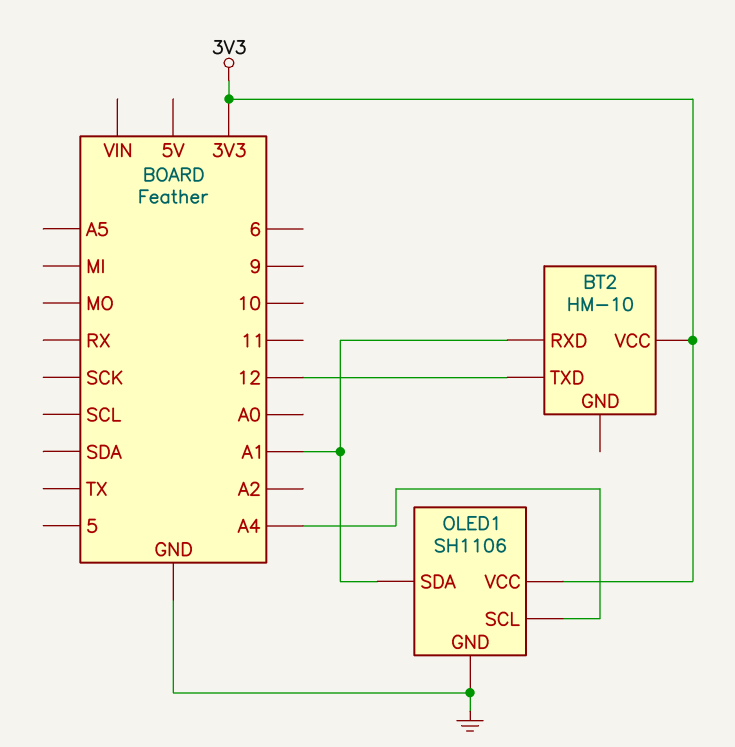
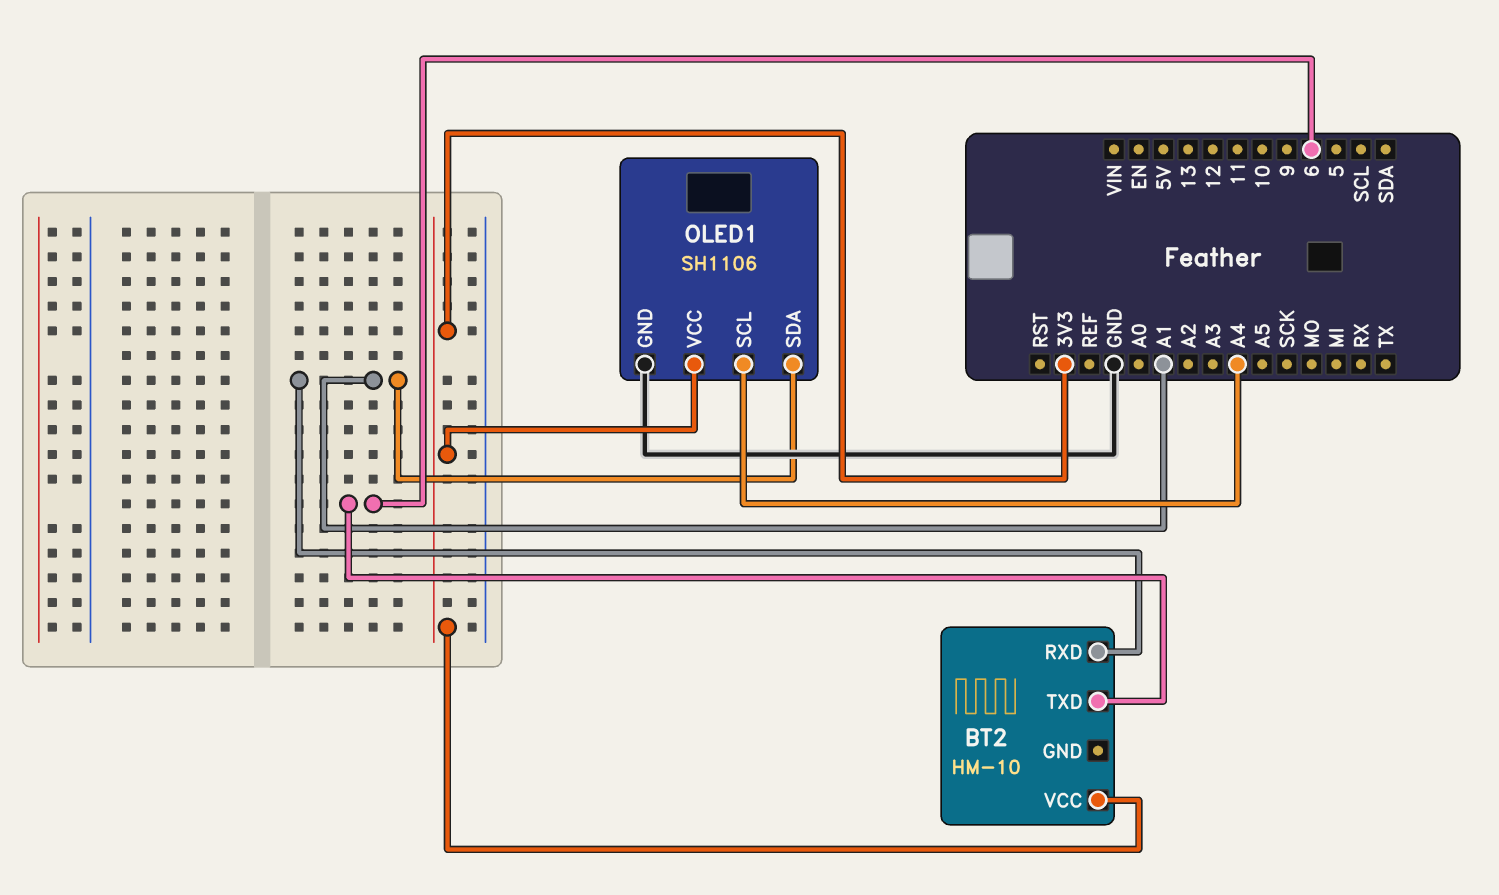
BT2 pin TXD: 12 -> 6

